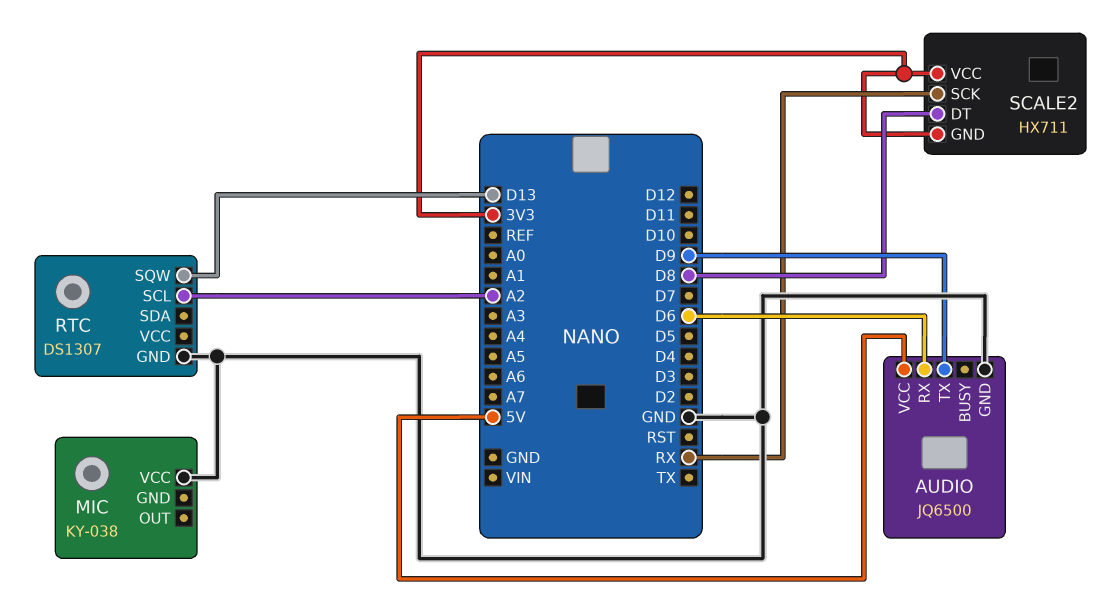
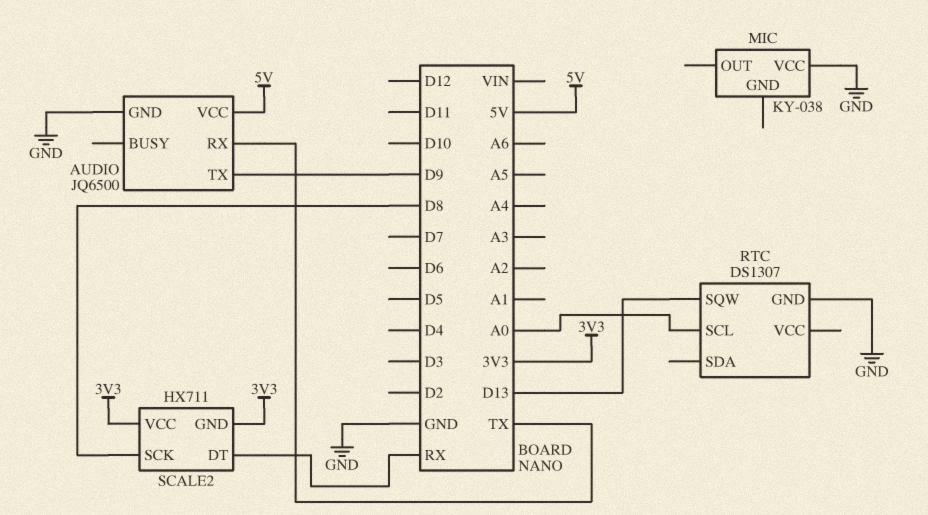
AUDIO pin RX: D6 -> TX
RTC pin SCL: A2 -> A0
SCALE2 pin DT: D8 -> RX
SCALE2 pin SCK: RX -> D8

